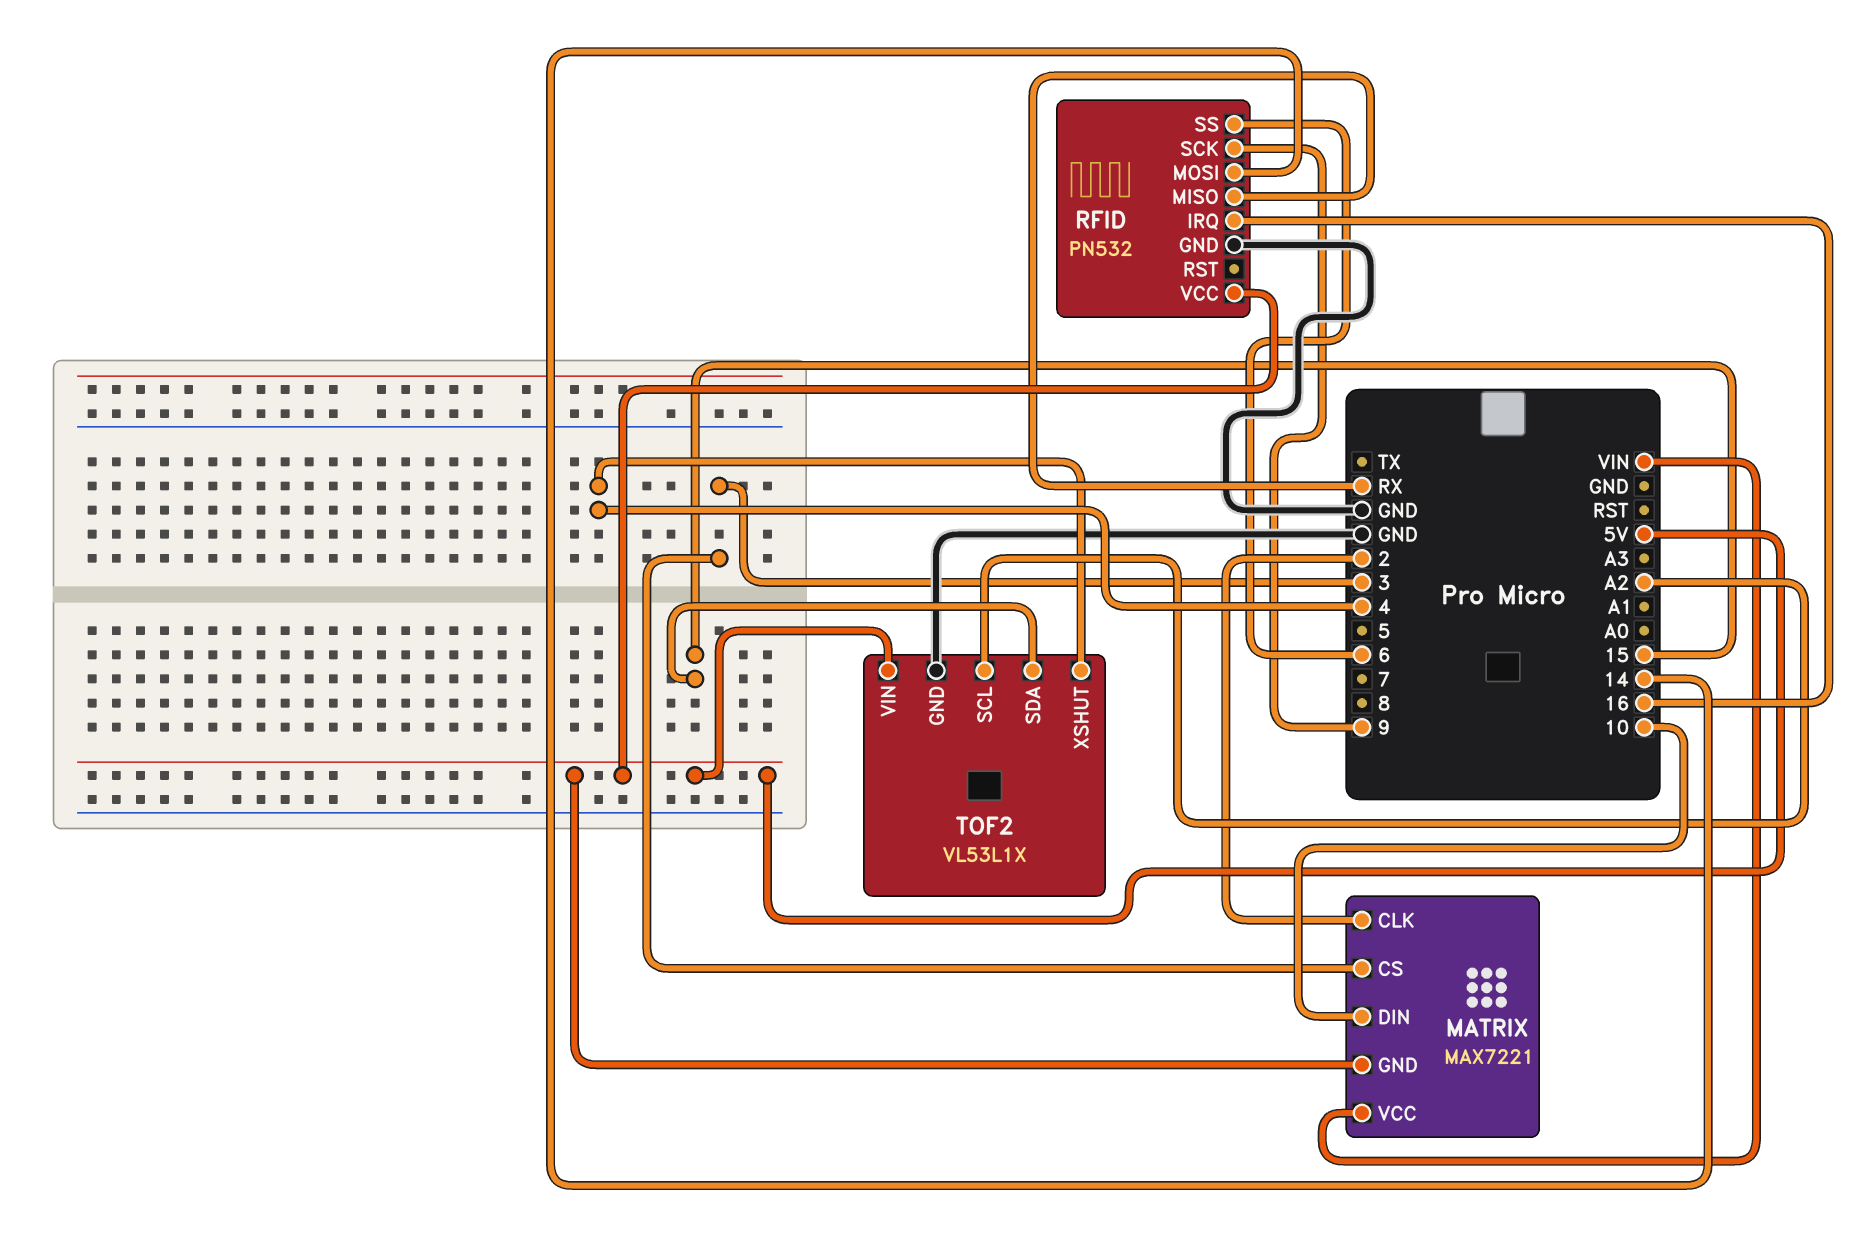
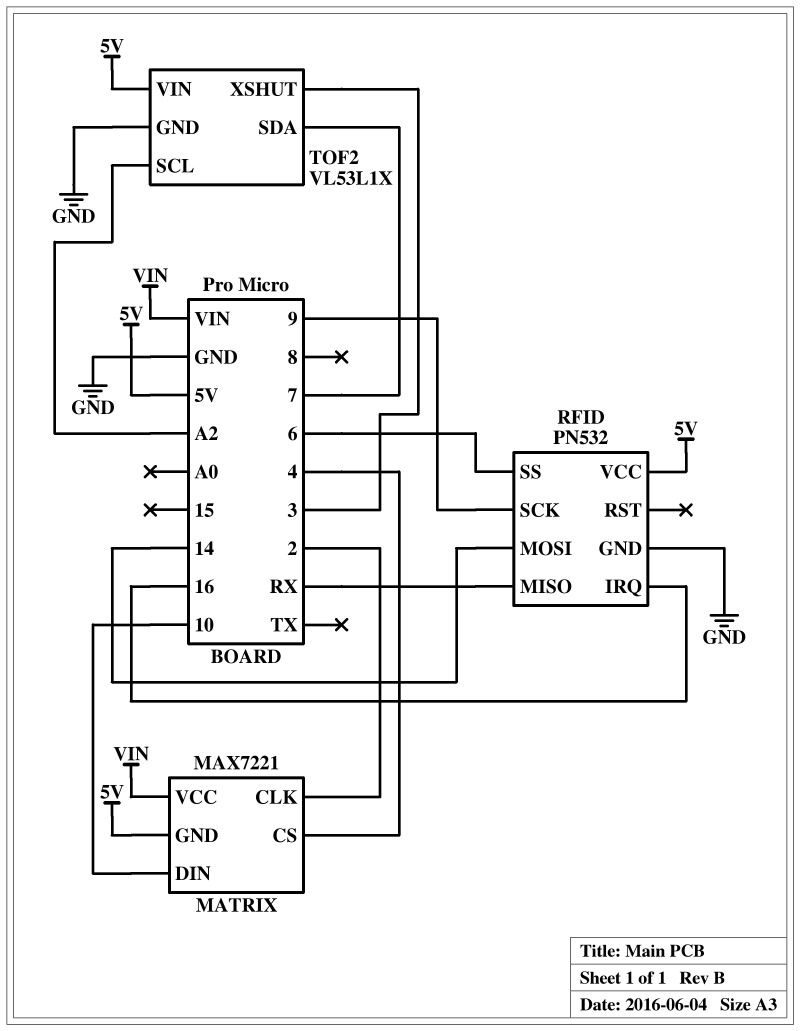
MATRIX pin CS: 3 -> 4
TOF2 pin SDA: 15 -> 7
TOF2 pin XSHUT: 4 -> 3

